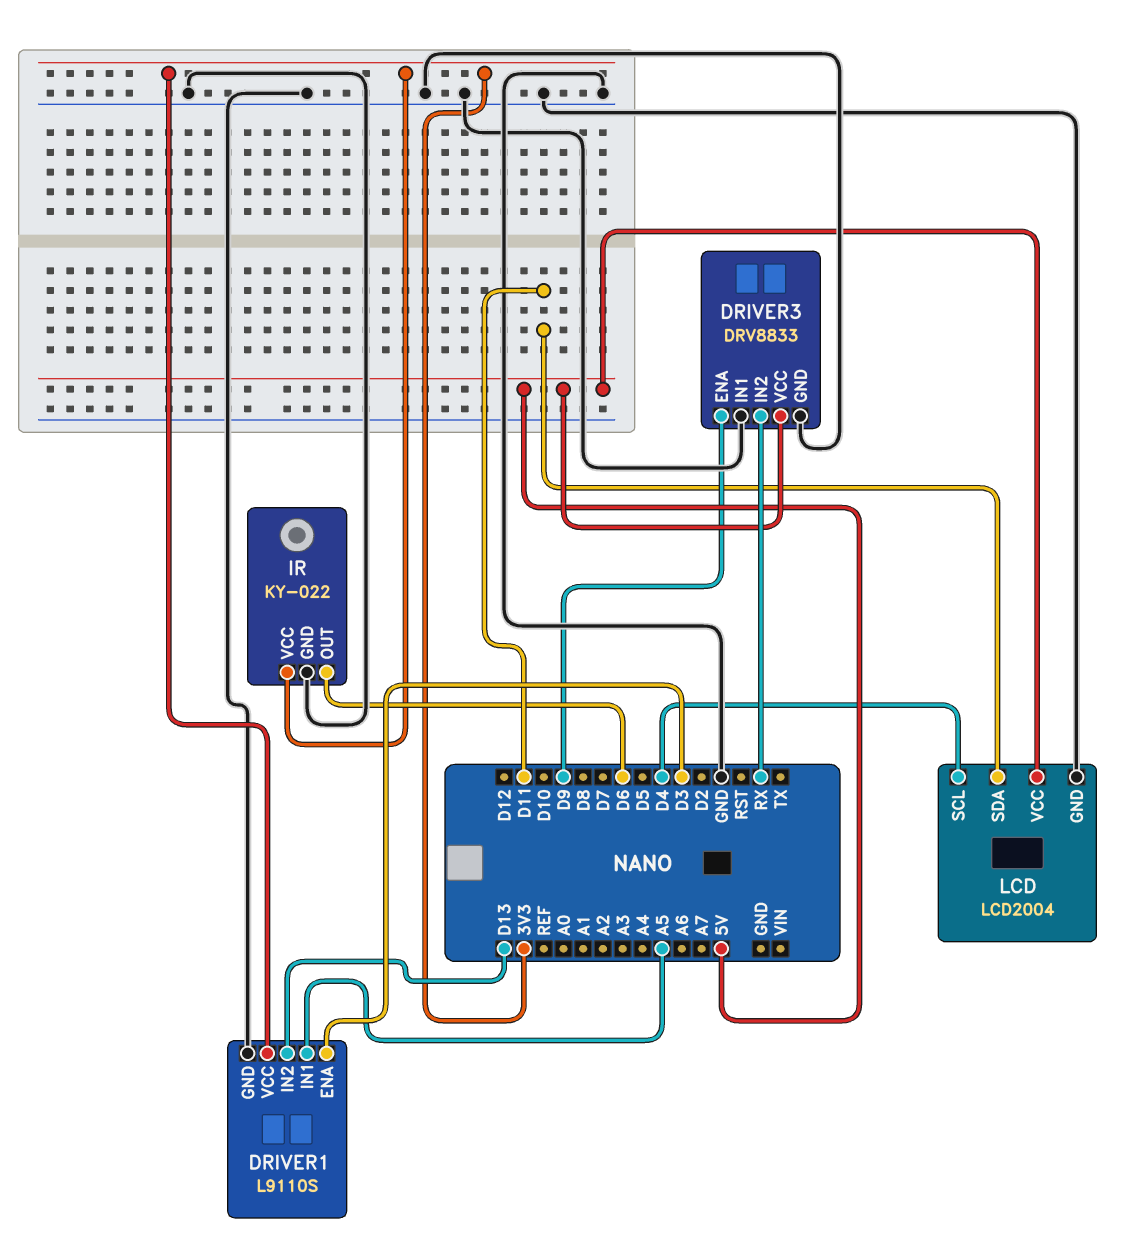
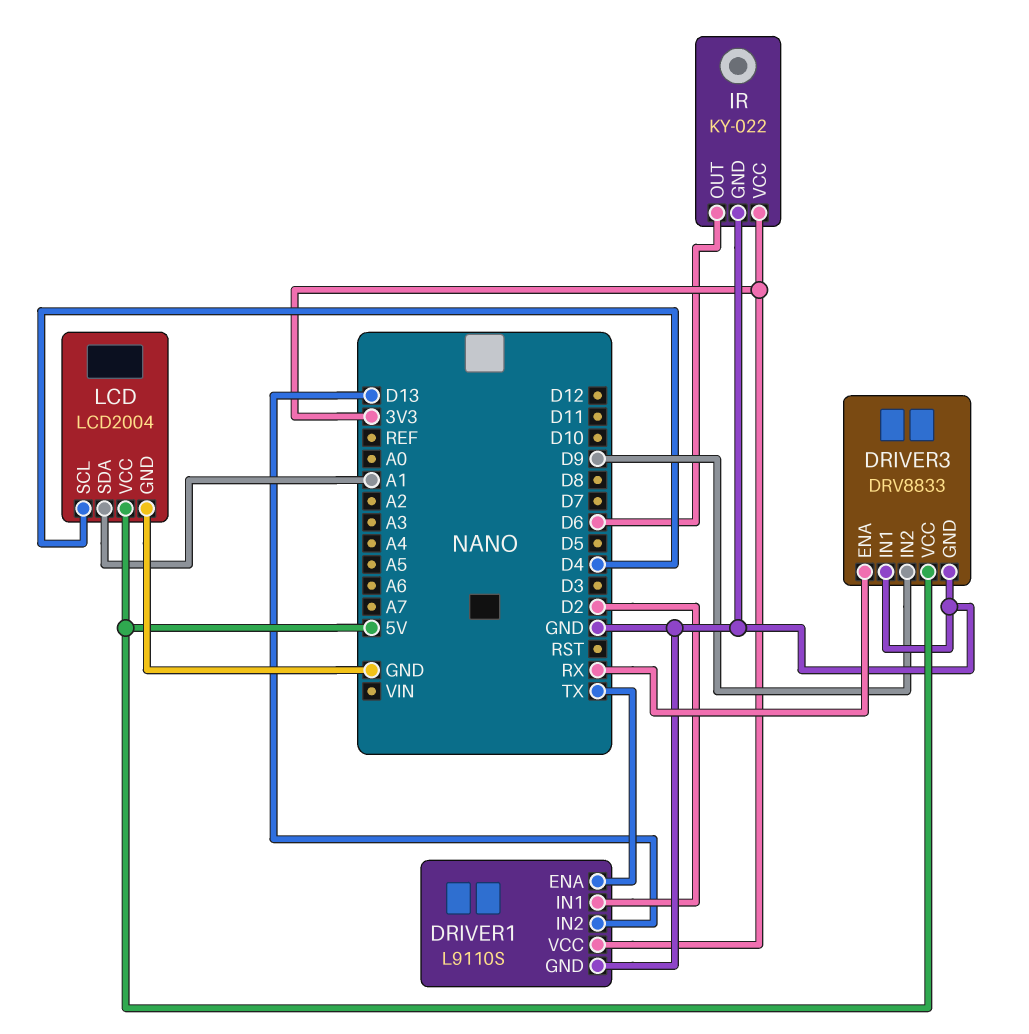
DRIVER1 pin ENA: D3 -> TX
DRIVER1 pin IN1: A5 -> D2
DRIVER3 pin ENA: D9 -> RX
DRIVER3 pin IN2: RX -> D9
LCD pin SDA: D11 -> A1

